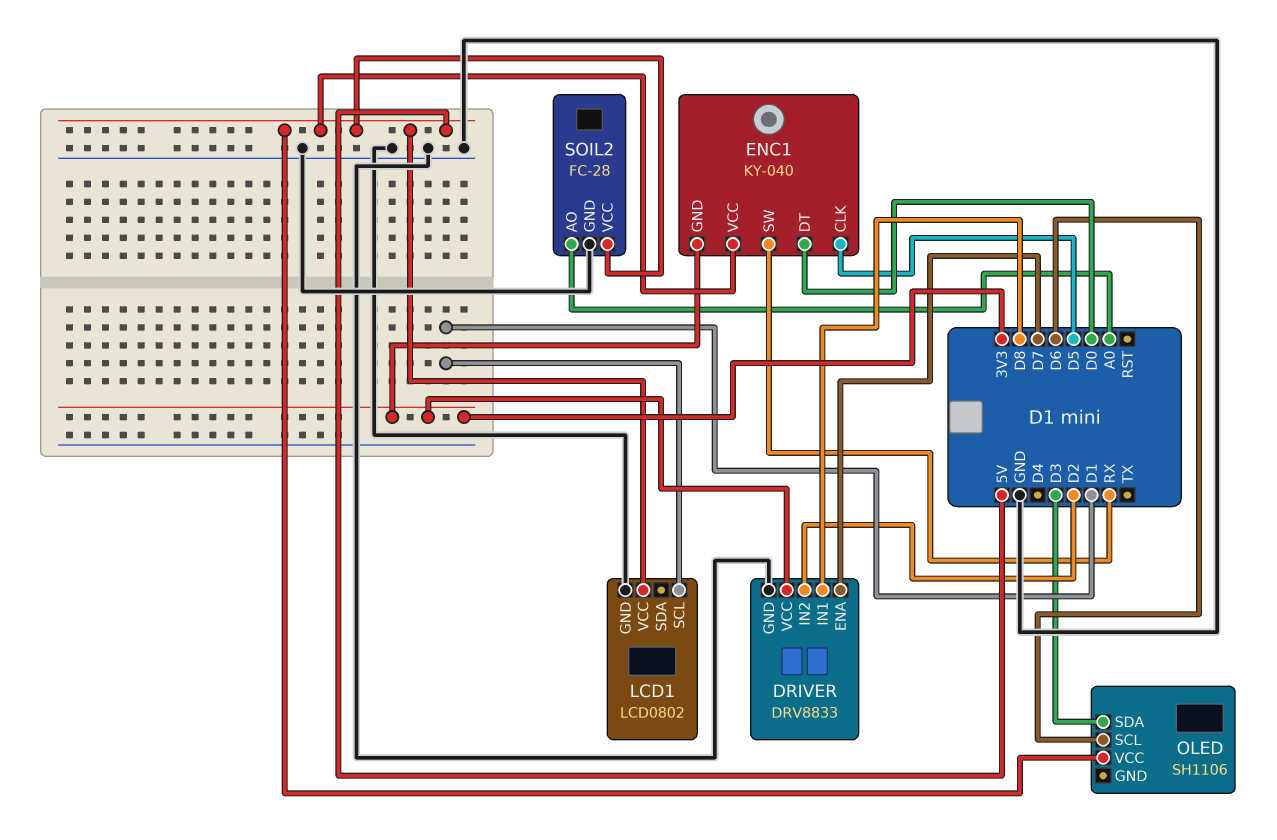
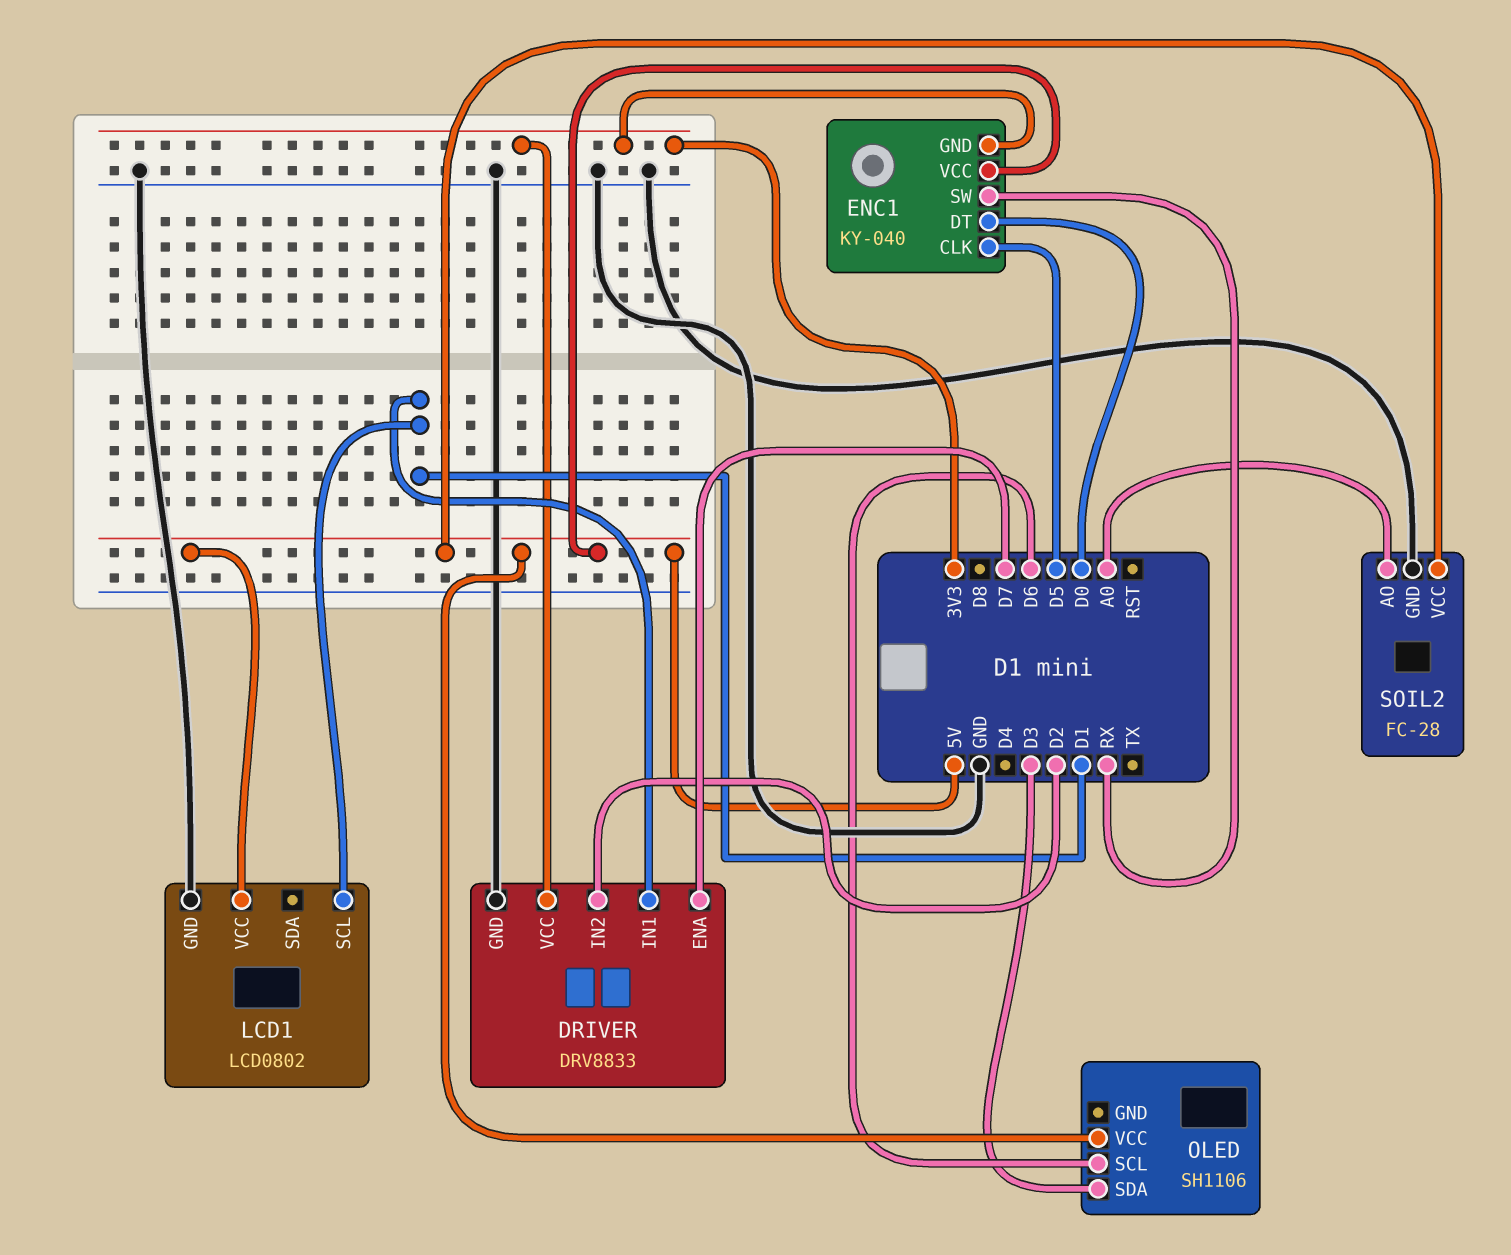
DRIVER pin IN1: D8 -> D1

